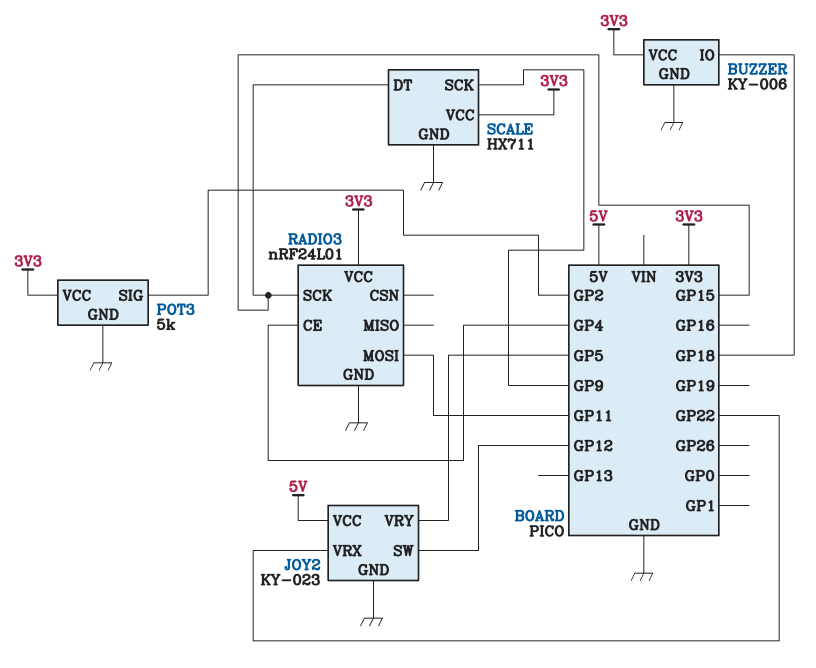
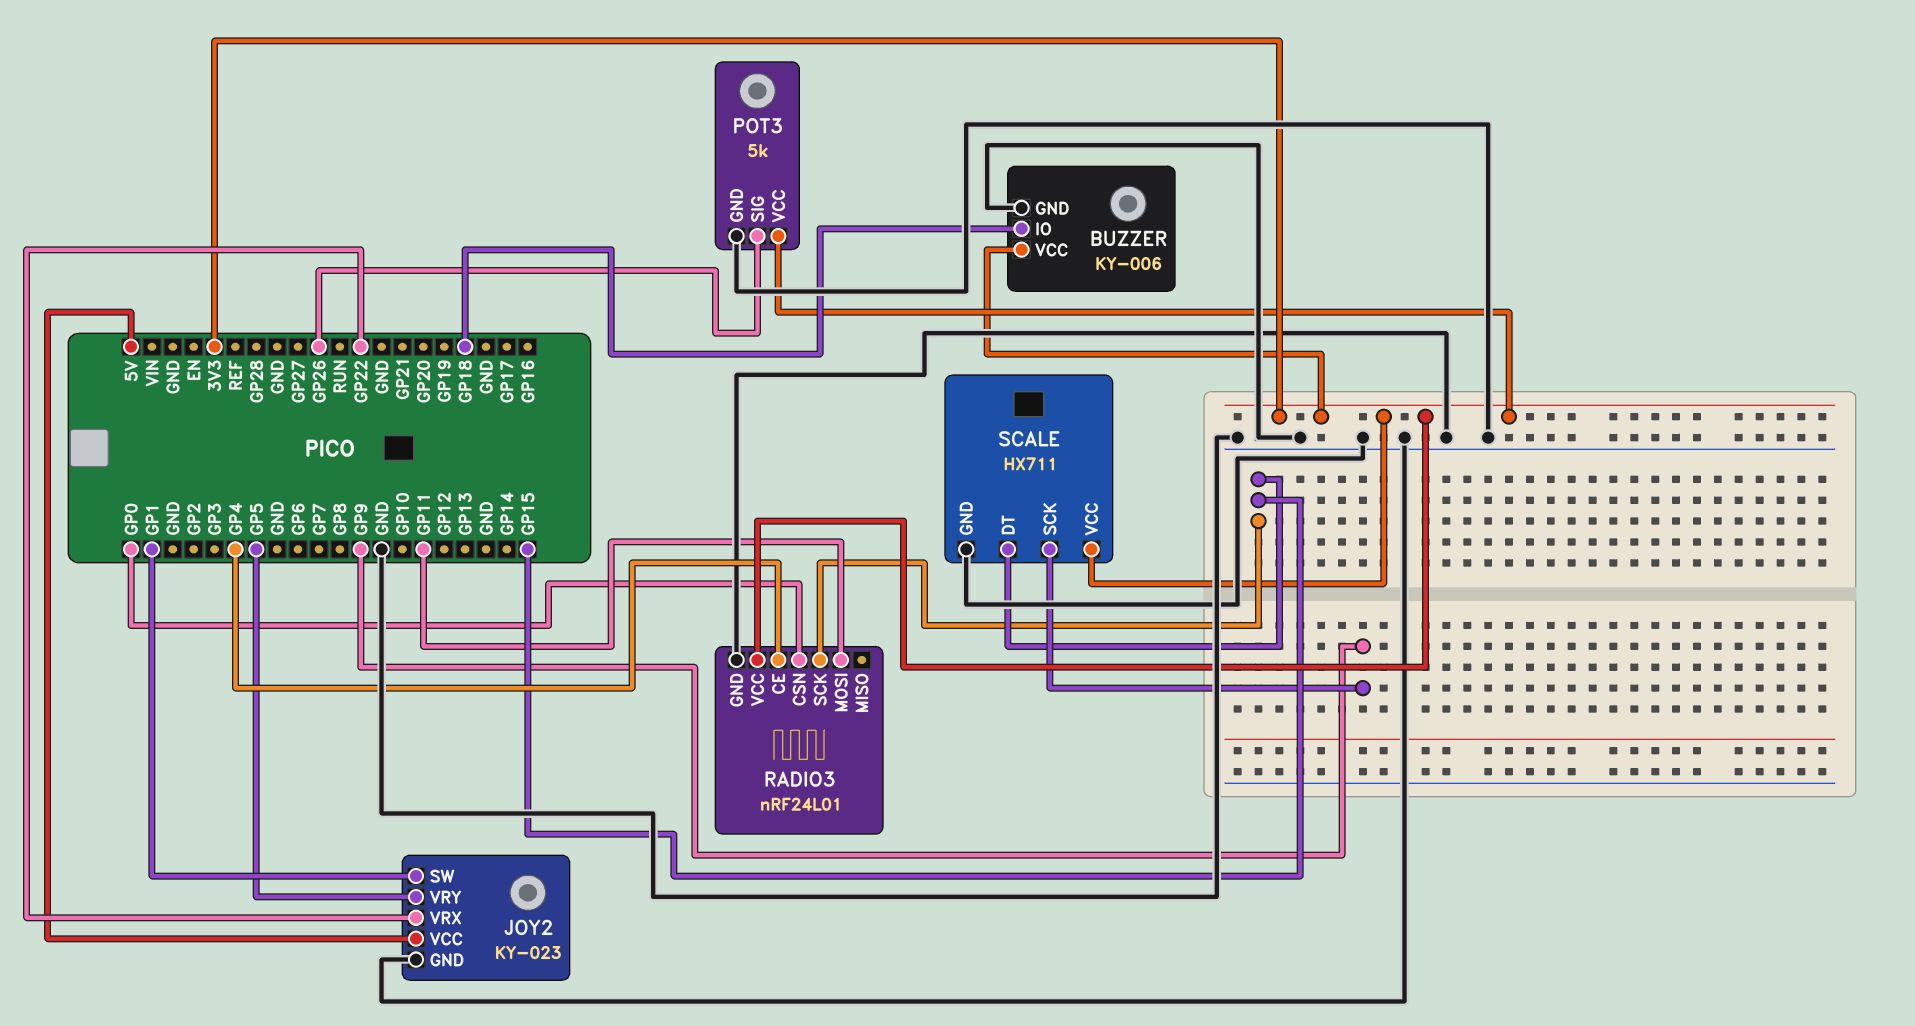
JOY2 pin SW: GP12 -> GP1
POT3 pin SIG: GP2 -> GP26
RADIO3 pin CSN: none -> GP0

